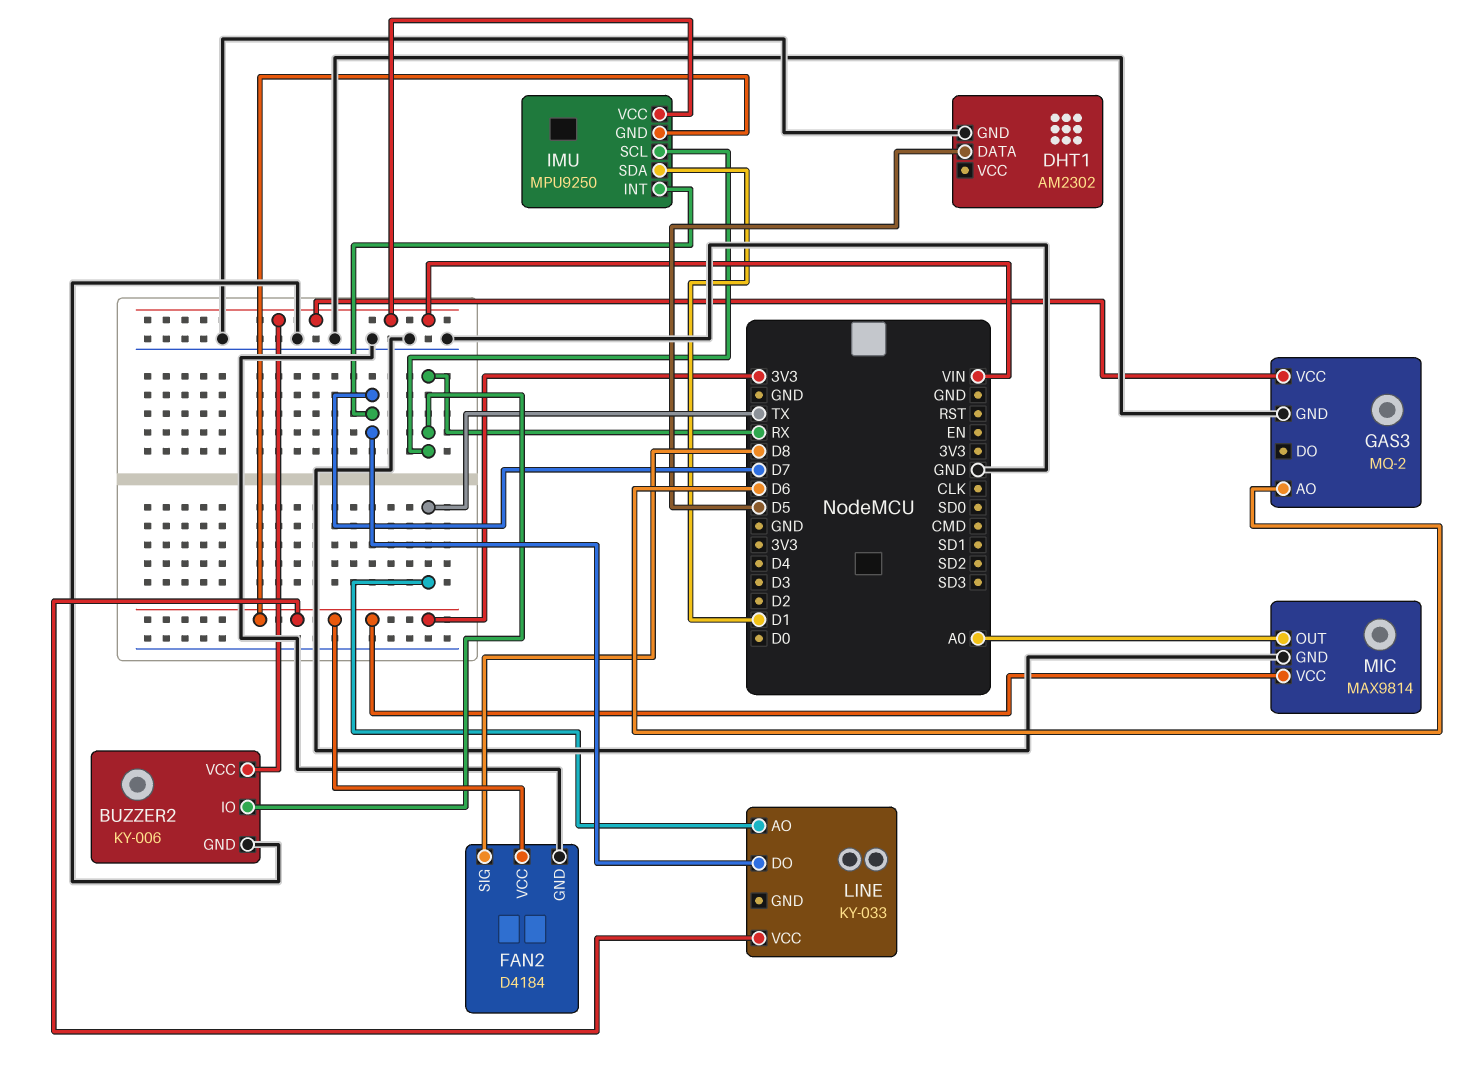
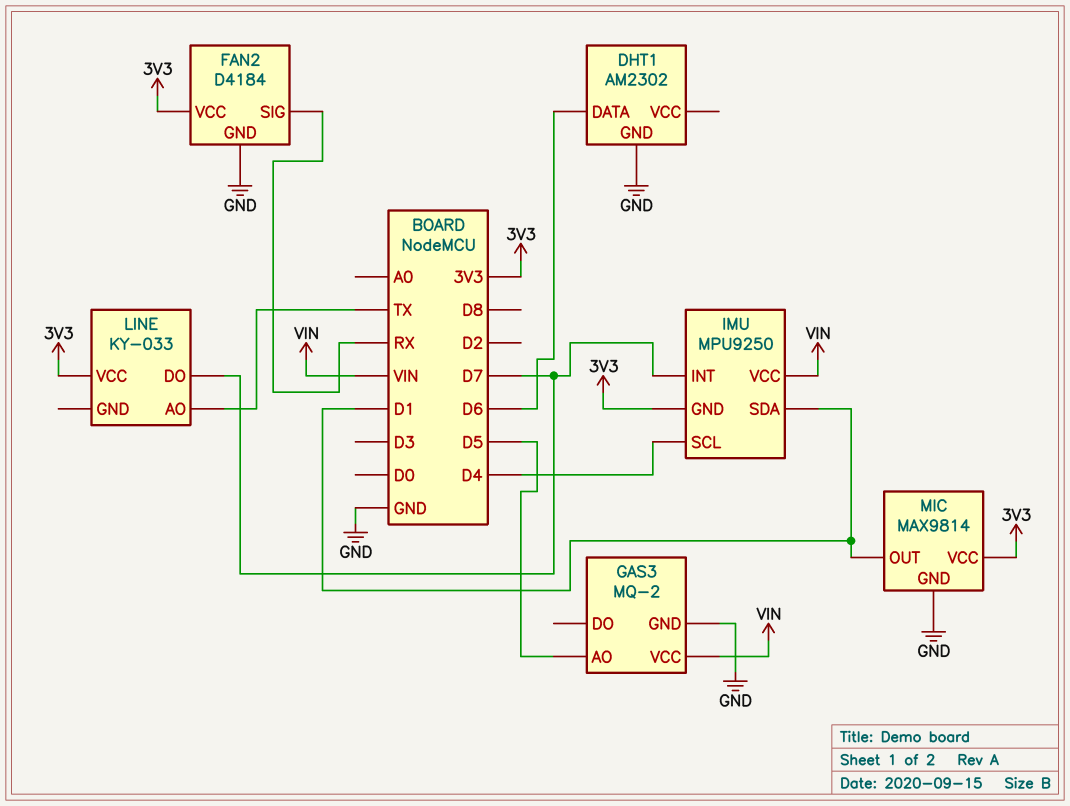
BUZZER2: KY-006 -> none
BUZZER2 pin GND: GND -> none
BUZZER2 pin IO: RX -> none
BUZZER2 pin VCC: VIN -> none
DHT1 pin DATA: D5 -> D6
FAN2 pin SIG: D8 -> RX
GAS3 pin AO: D6 -> D5
IMU pin SCL: RX -> D4
MIC pin OUT: A0 -> D1

